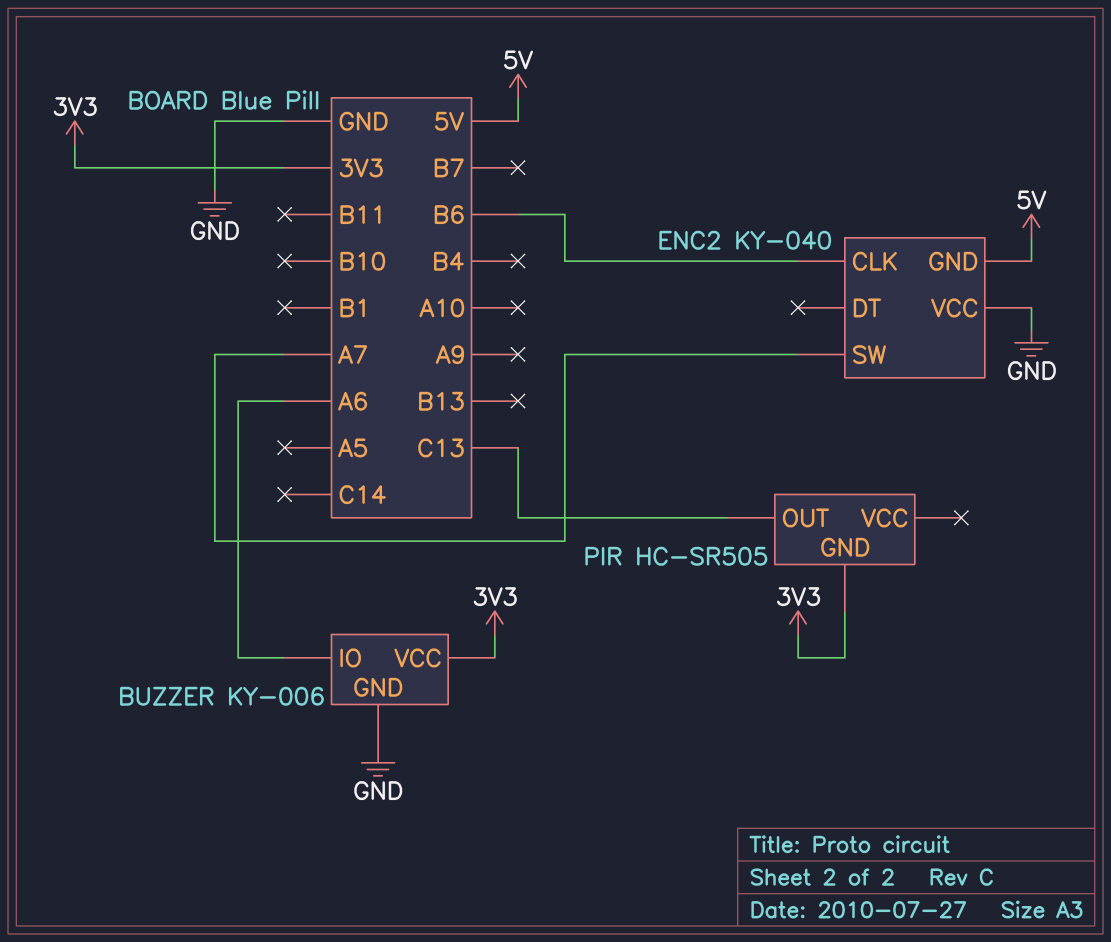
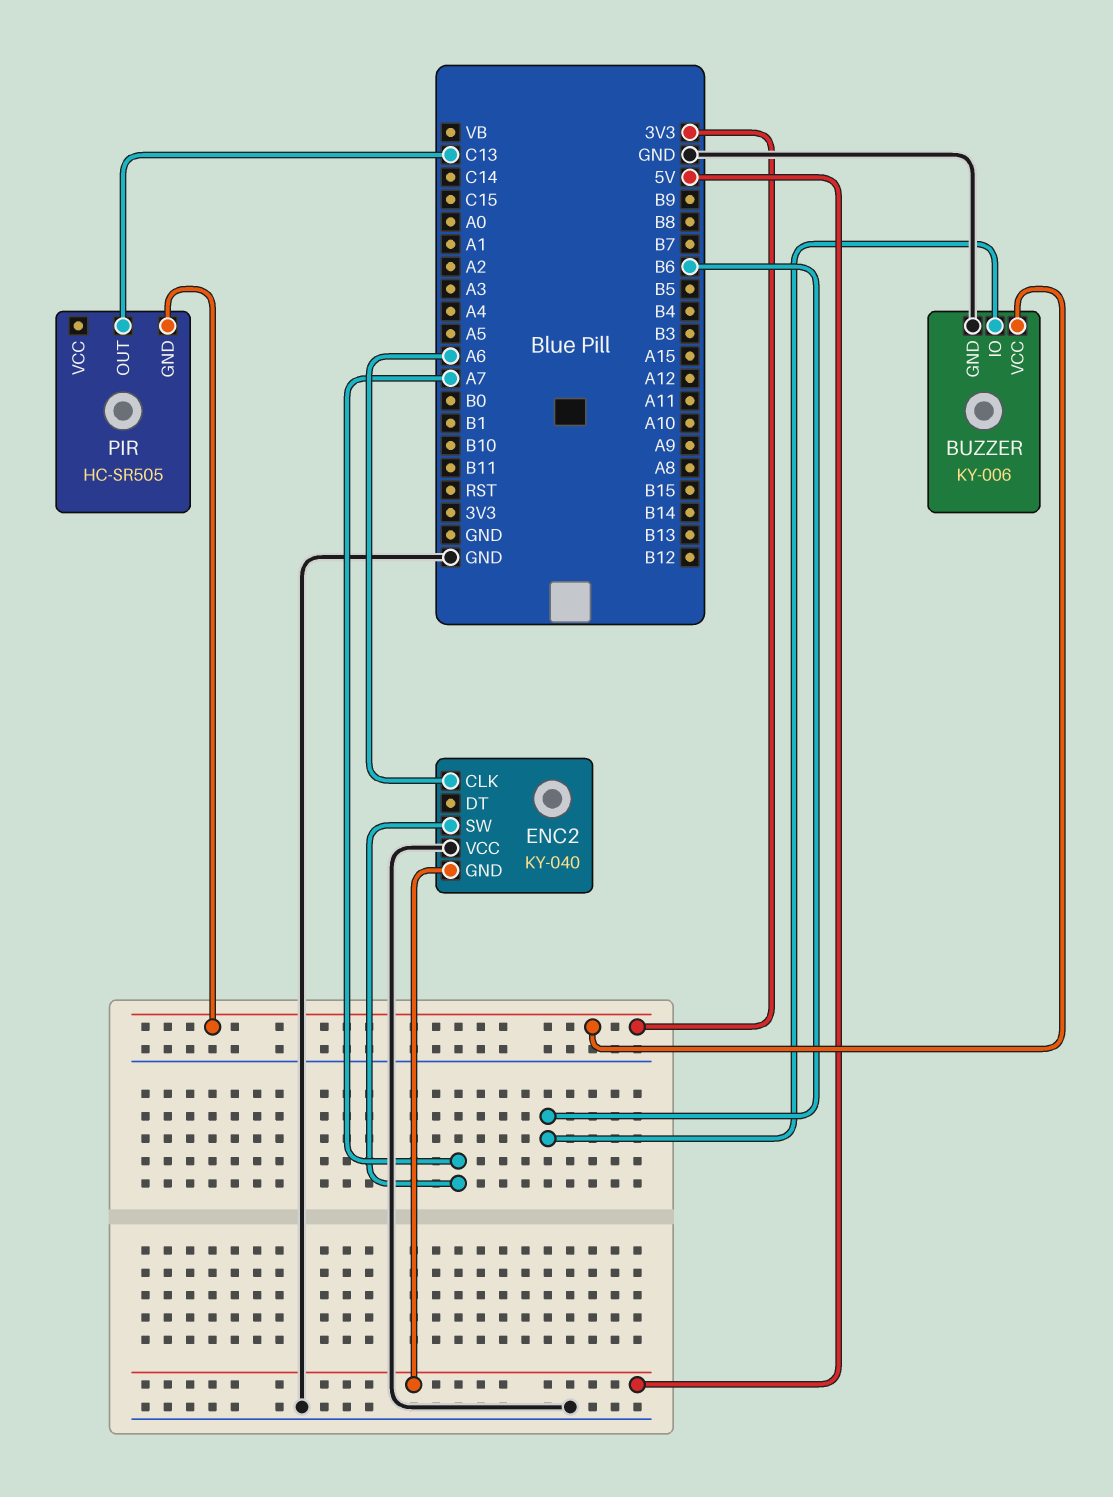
BUZZER pin IO: A6 -> B6
ENC2 pin CLK: B6 -> A6

